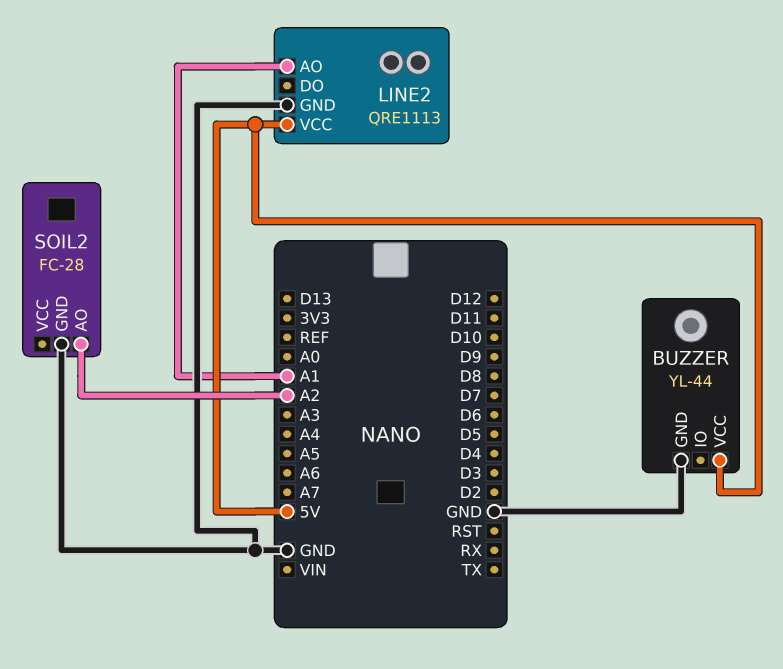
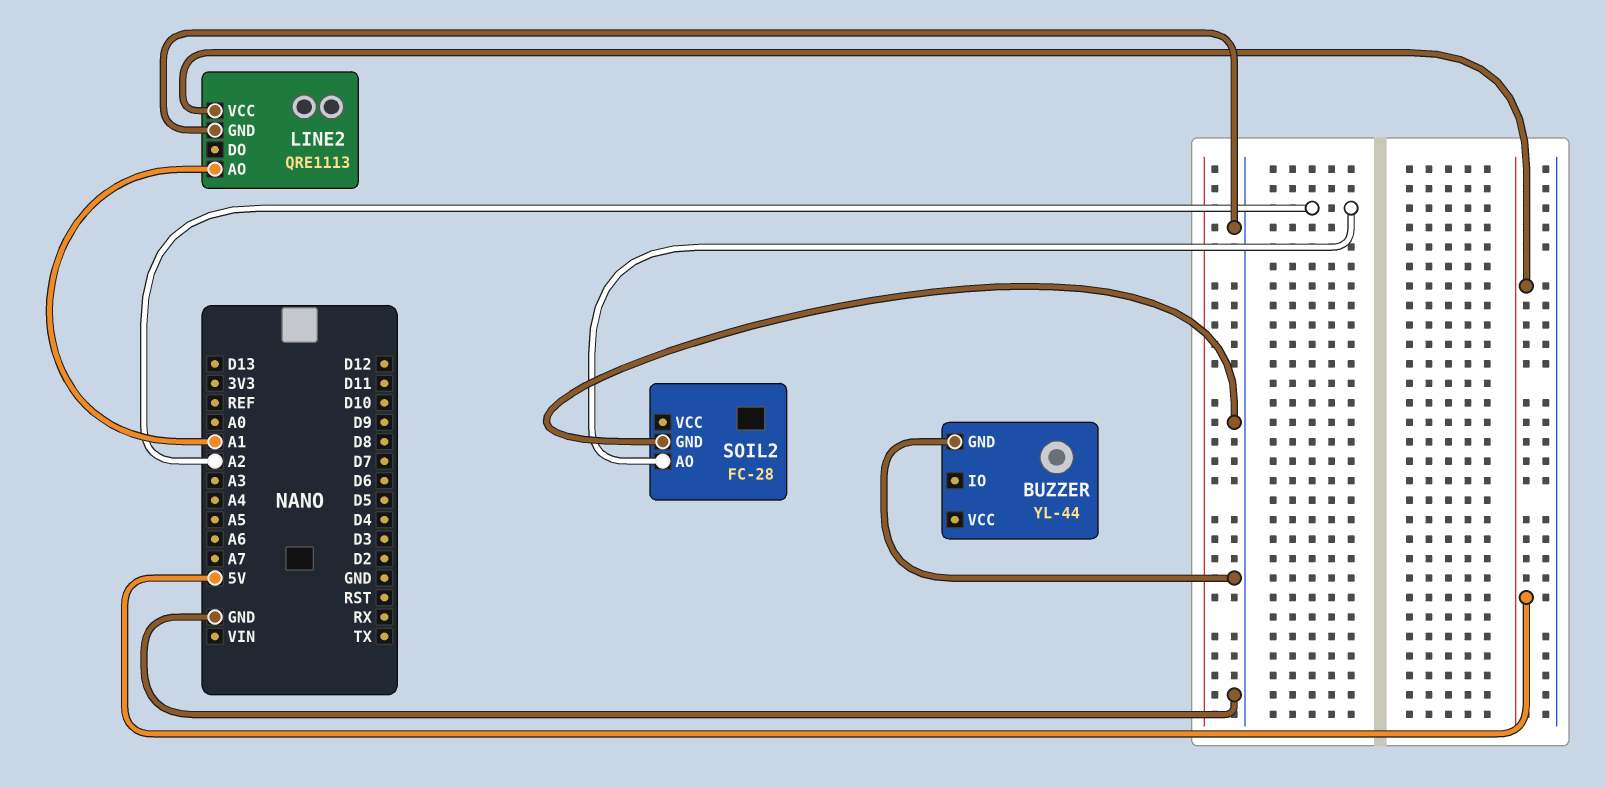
BUZZER pin VCC: 5V -> none

